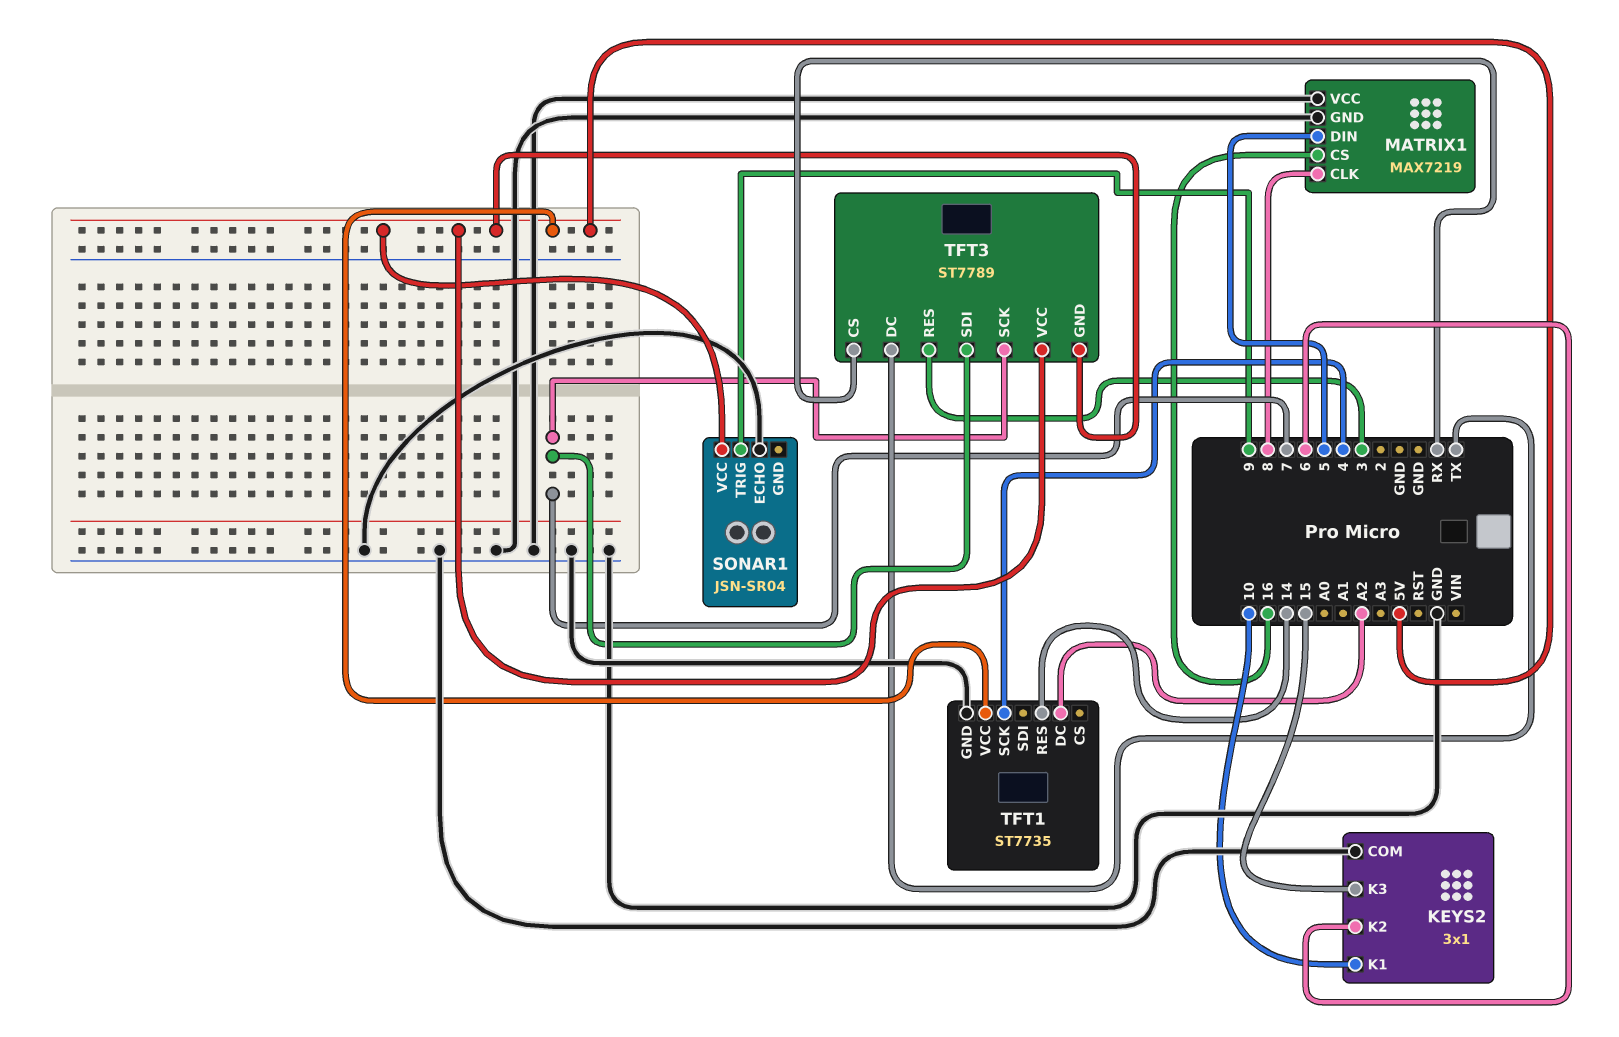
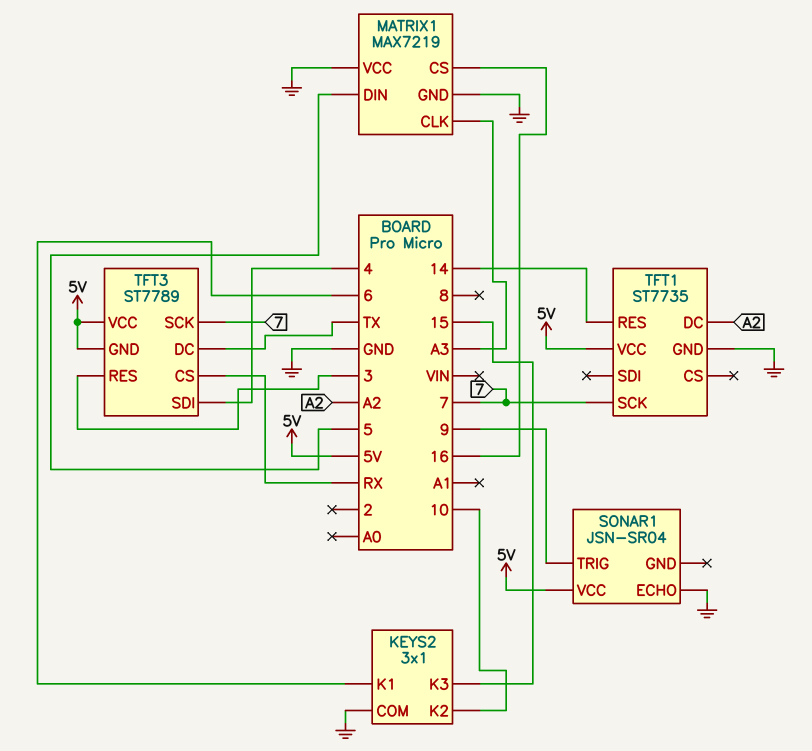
KEYS2 pin K1: 10 -> 6
KEYS2 pin K2: 6 -> 10
MATRIX1 pin CLK: 8 -> A3
TFT1 pin SCK: 4 -> 7
TFT3 pin SDI: 7 -> 4

